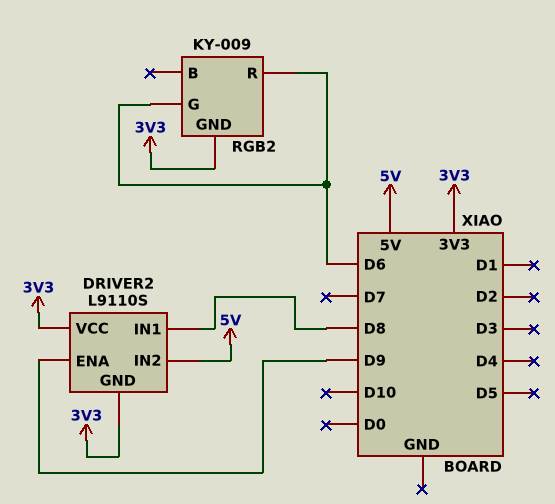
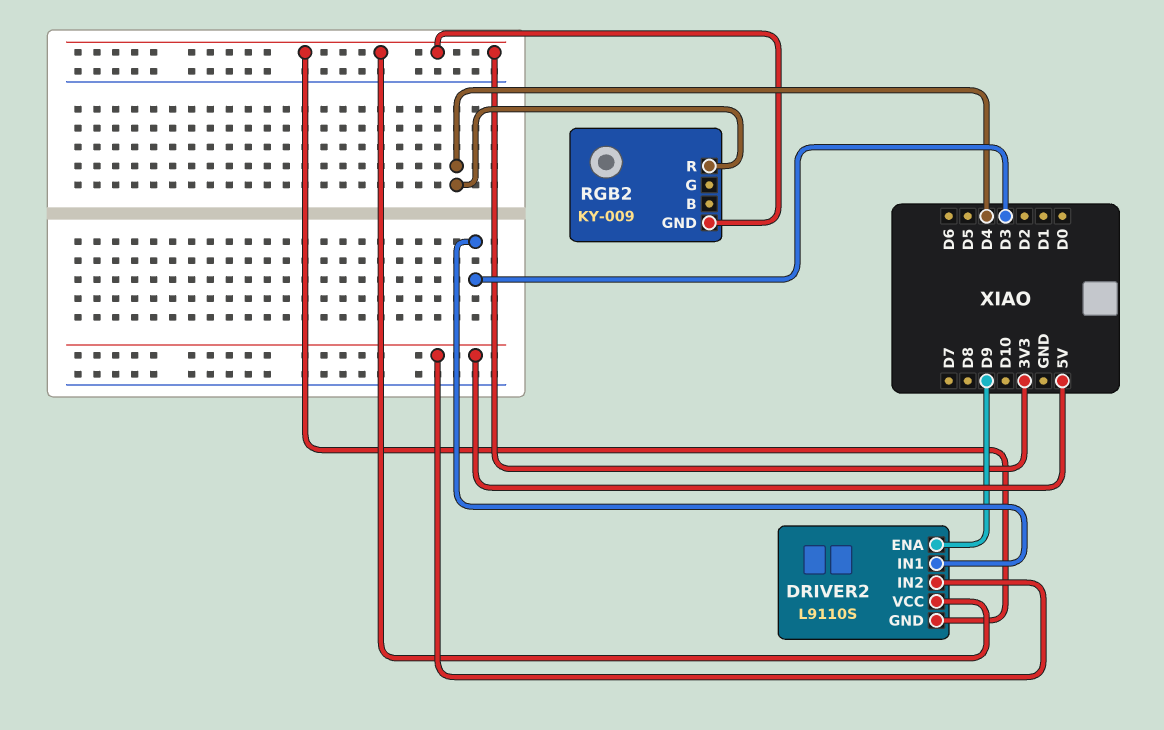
DRIVER2 pin IN1: D8 -> D3
RGB2 pin G: D6 -> none
RGB2 pin R: D6 -> D4

